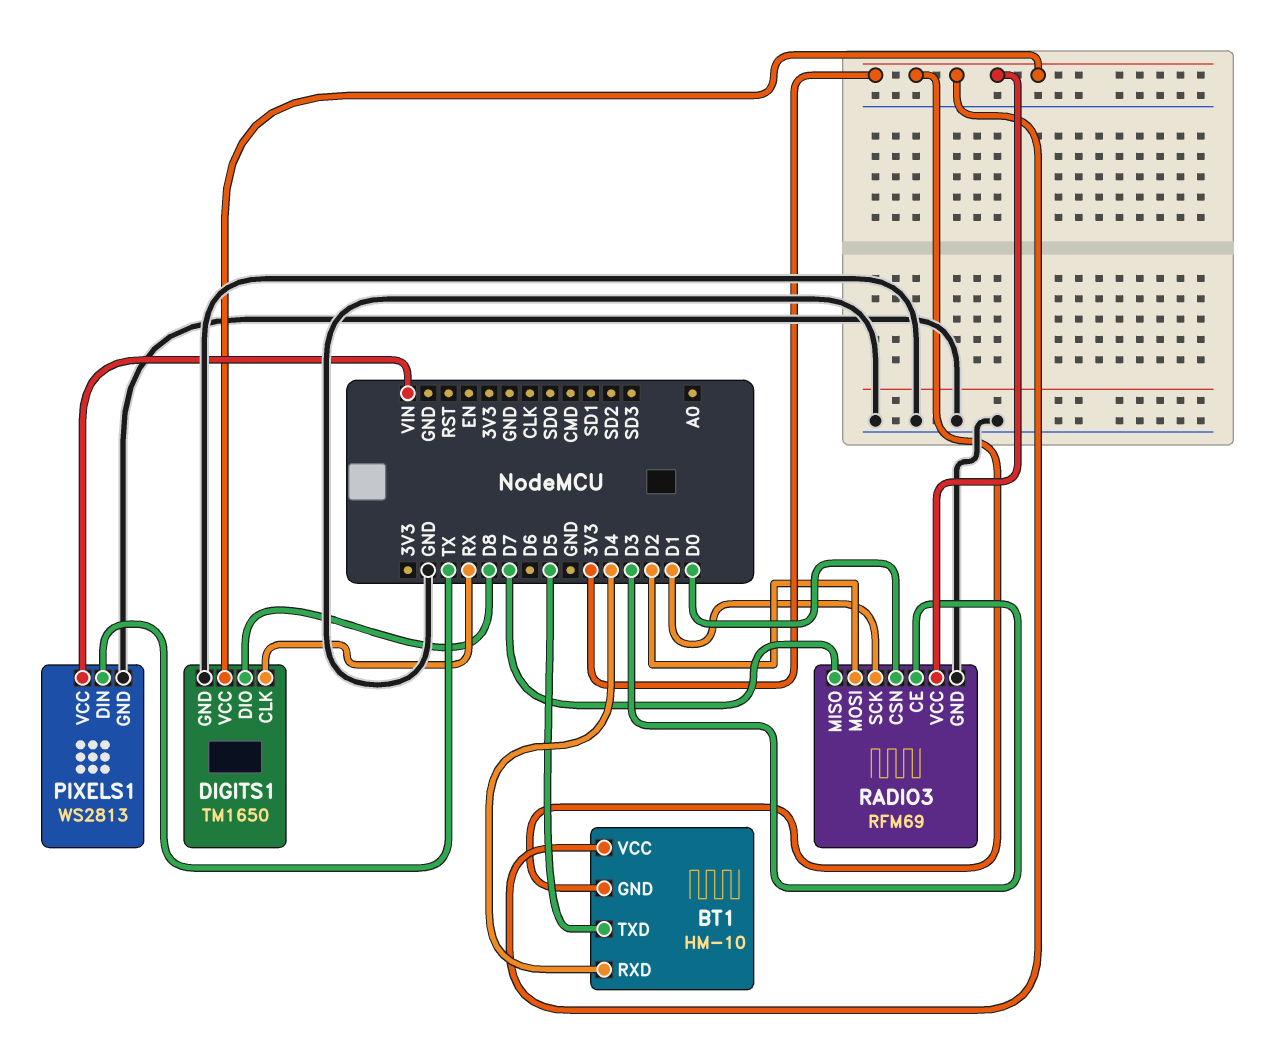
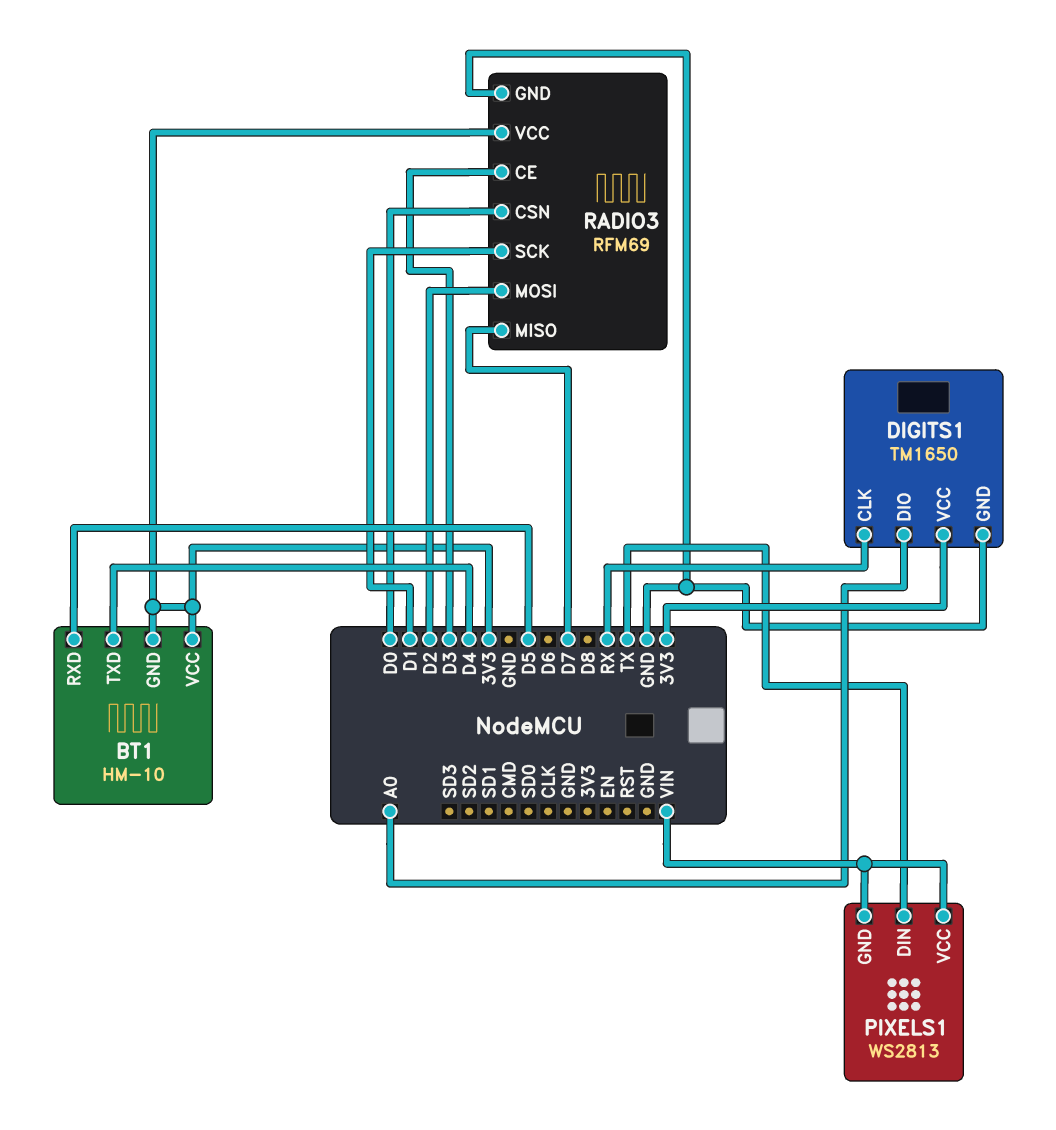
BT1 pin RXD: D4 -> D5
BT1 pin TXD: D5 -> D4
DIGITS1 pin DIO: D8 -> A0
PIXELS1 pin GND: GND -> VIN

